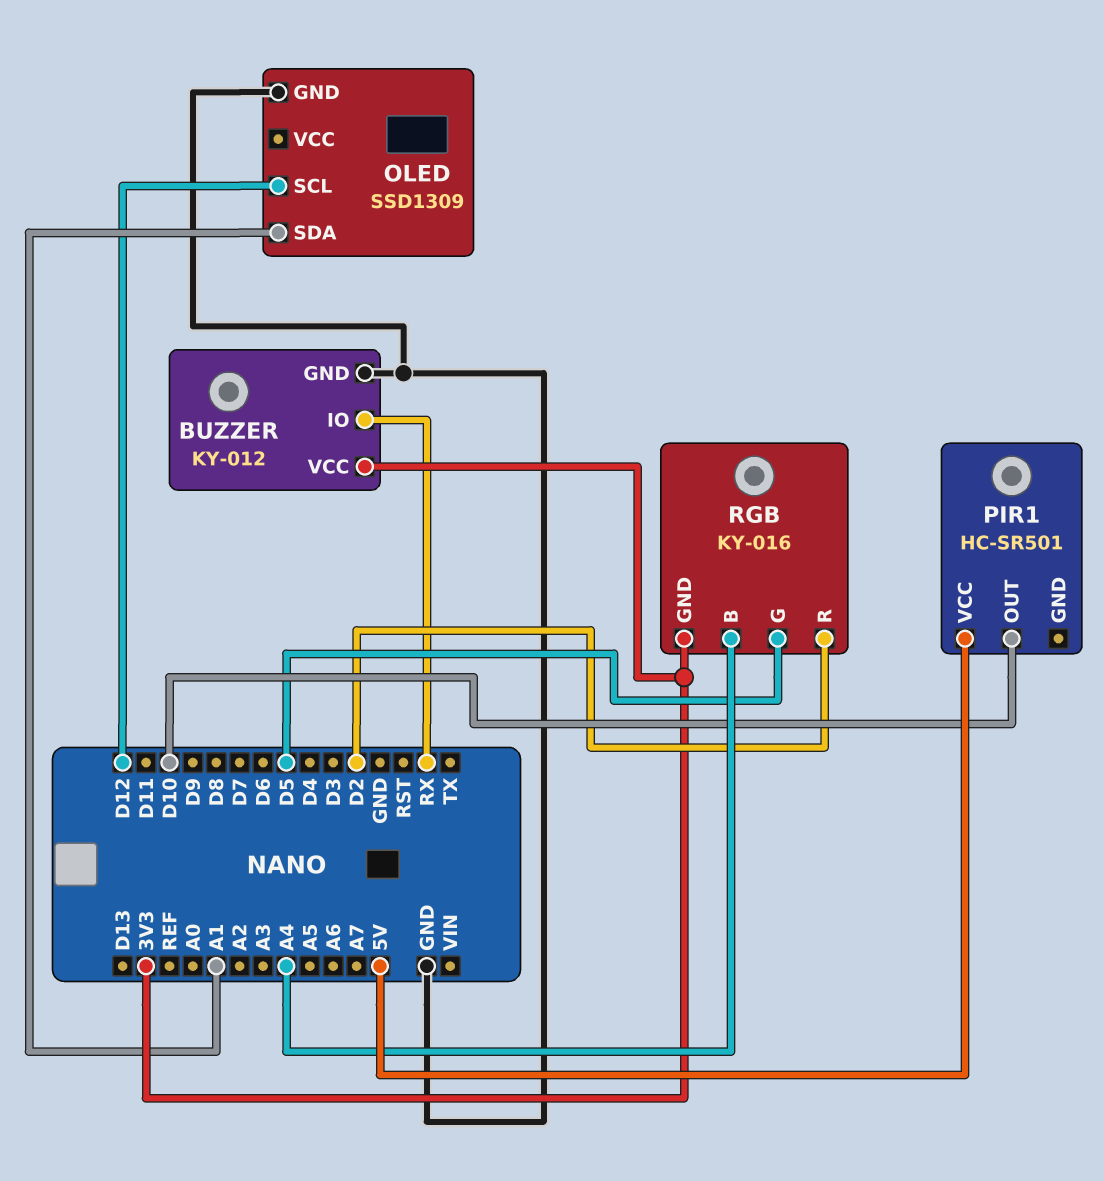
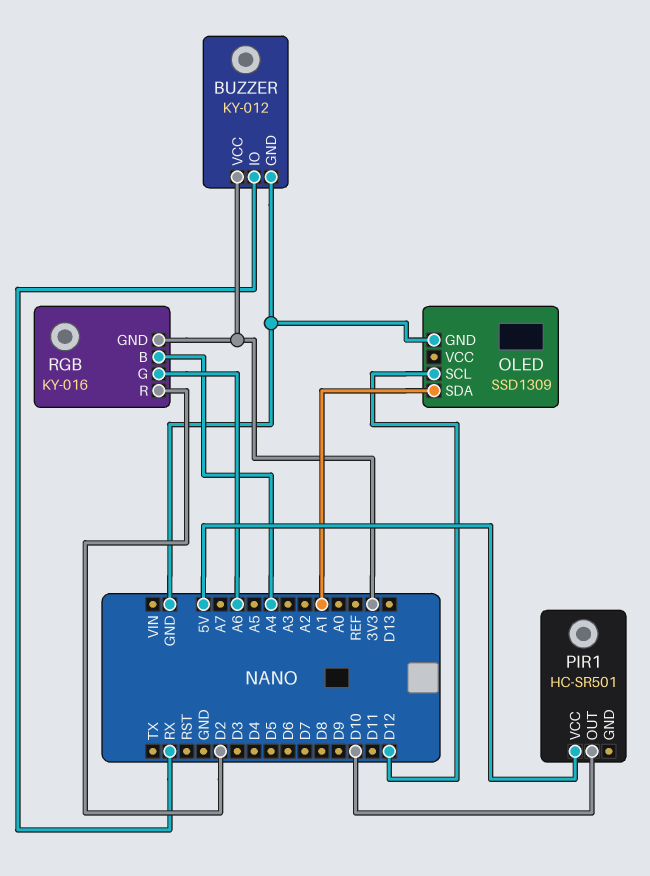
RGB pin G: D5 -> A6

